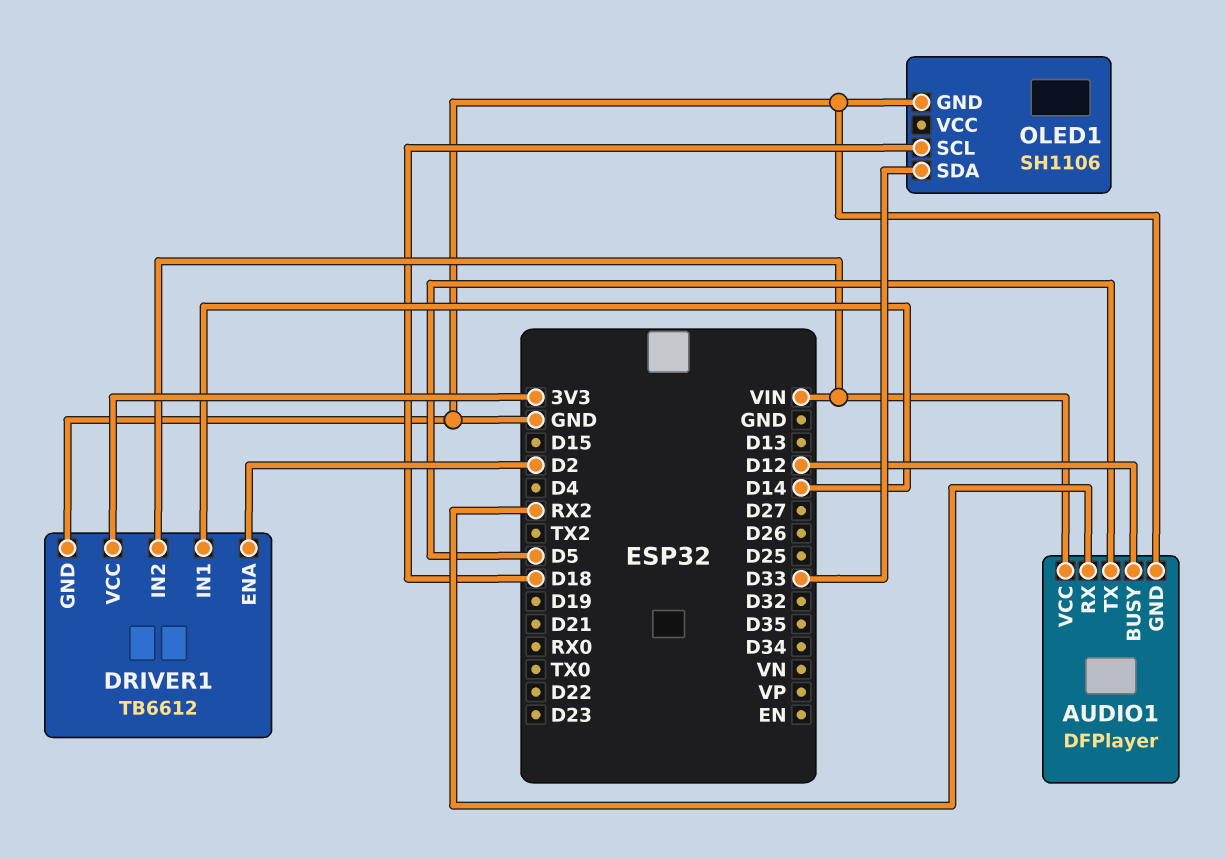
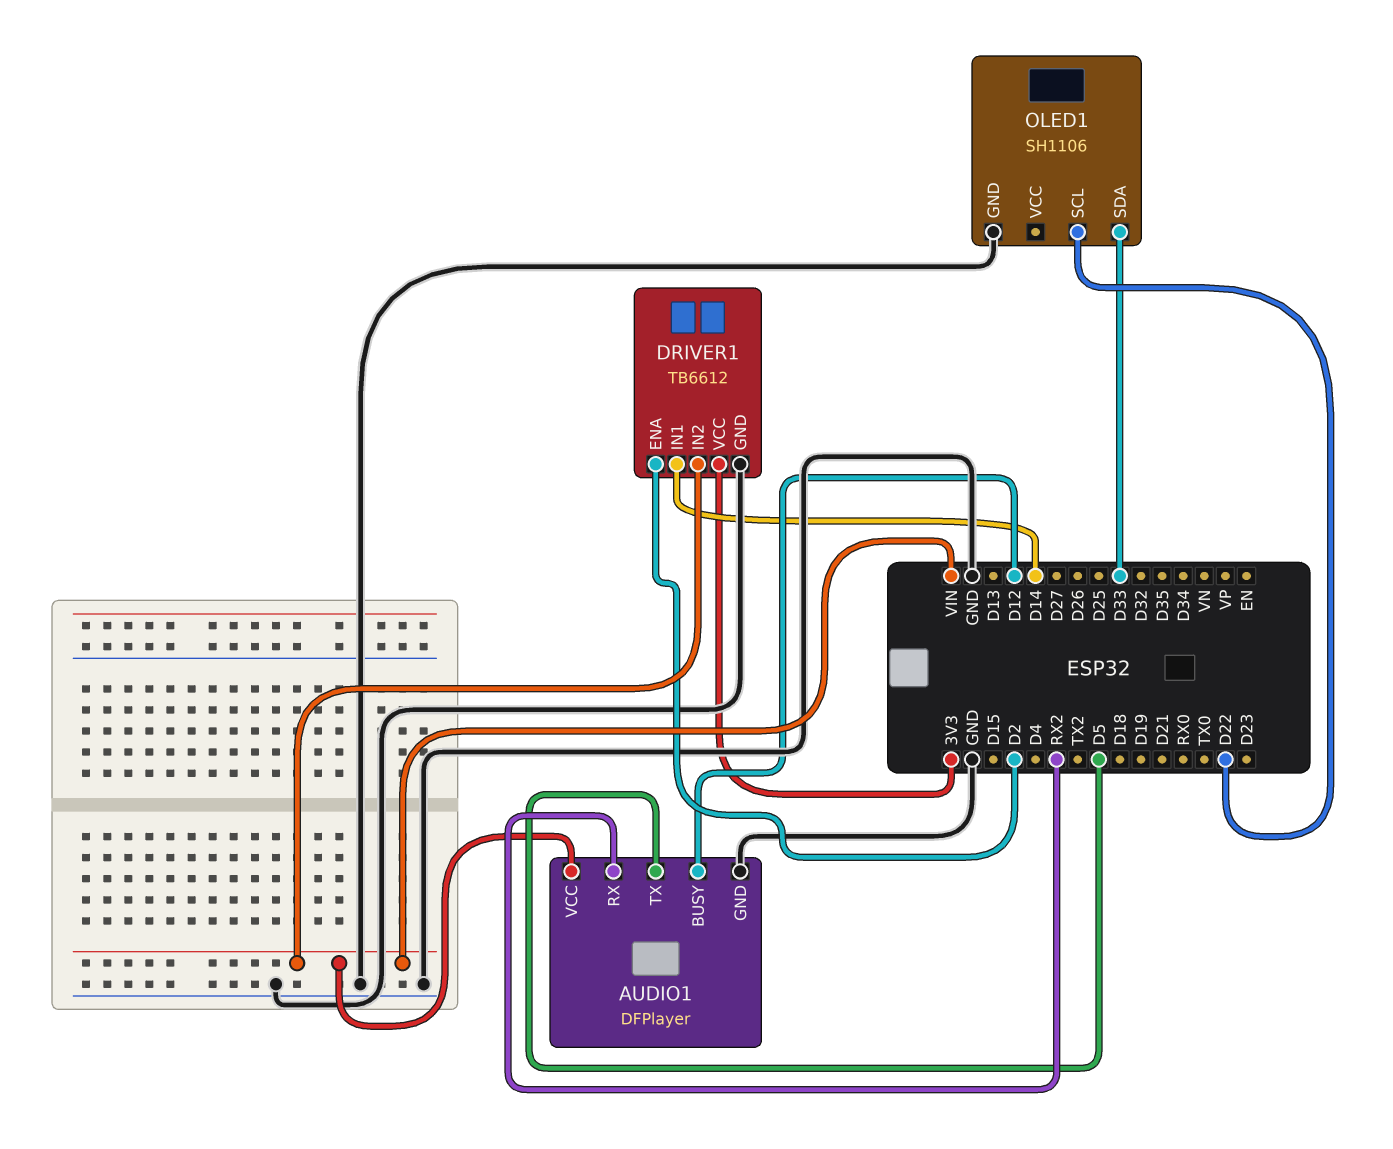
OLED1 pin SCL: D18 -> D22

